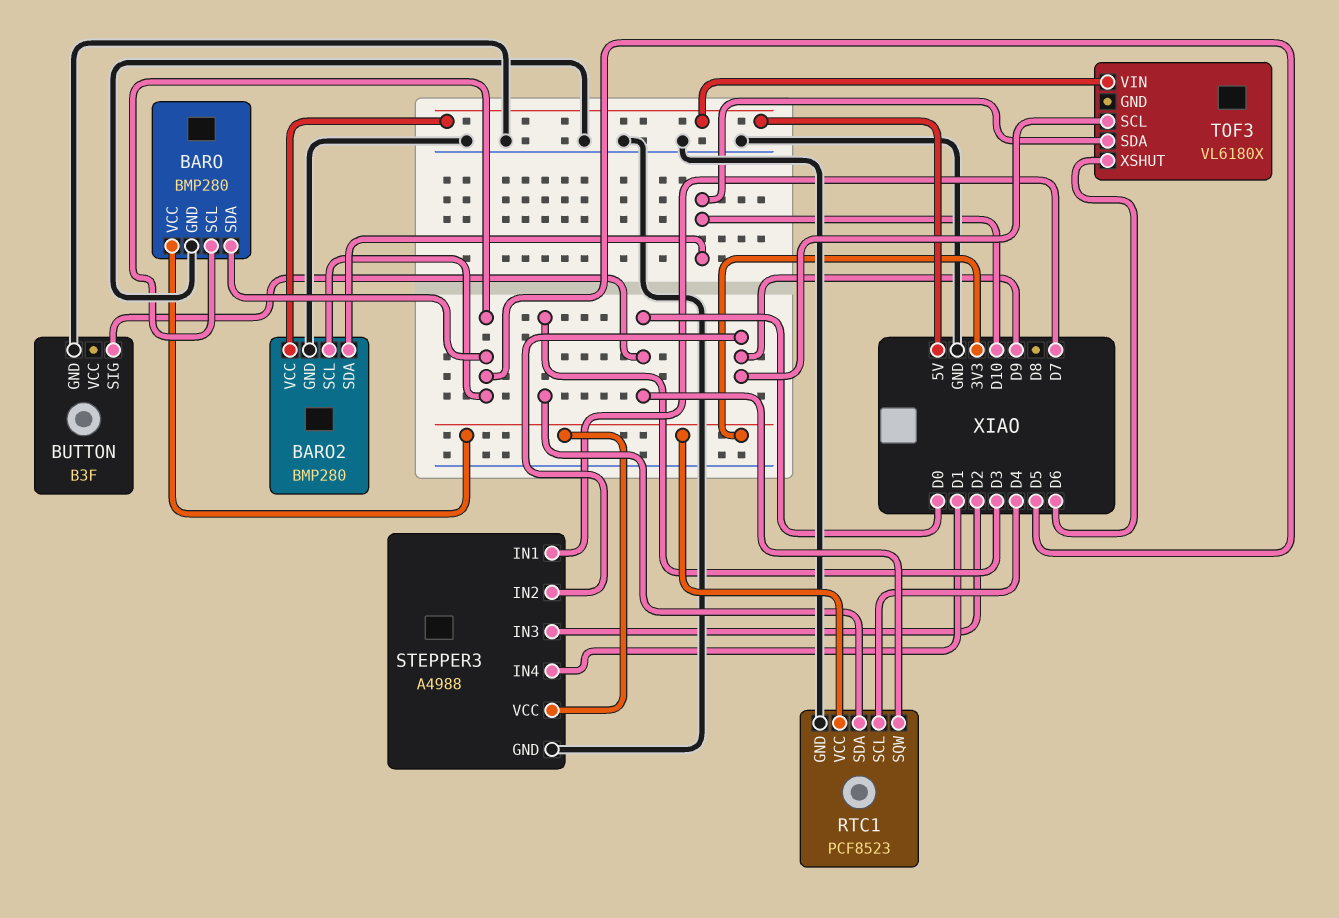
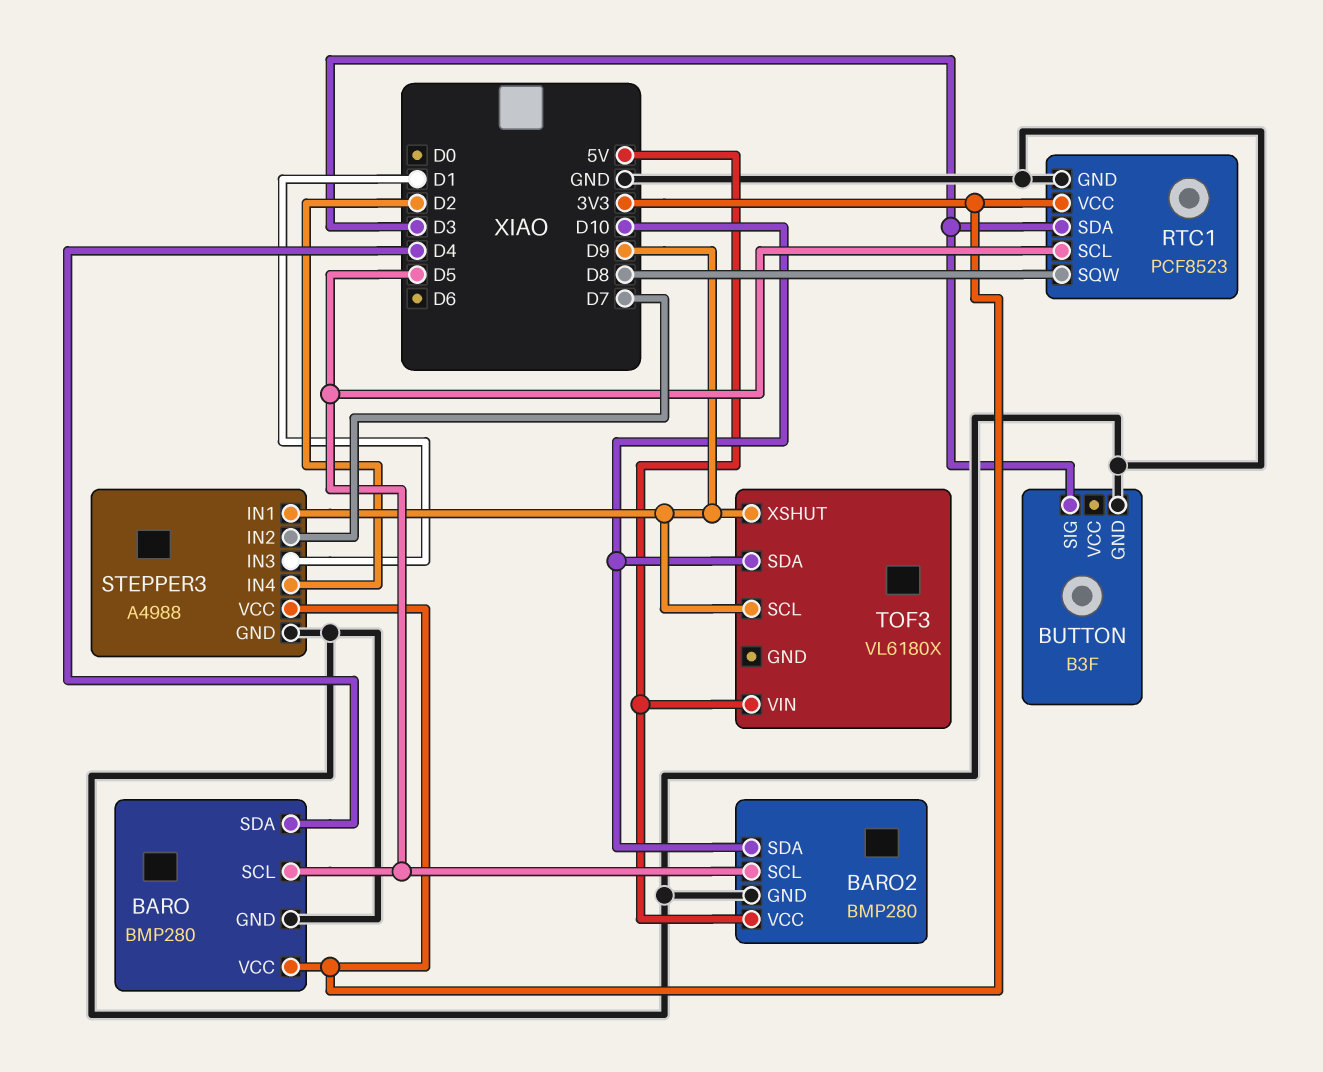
BARO pin SDA: D5 -> D4
BUTTON pin SIG: D0 -> D3
RTC1 pin SCL: D4 -> D5
RTC1 pin SQW: D0 -> D8
STEPPER3 pin IN1: D7 -> D9
STEPPER3 pin IN2: D9 -> D7
STEPPER3 pin IN3: D2 -> D1
STEPPER3 pin IN4: D1 -> D2
TOF3 pin XSHUT: D6 -> D9

